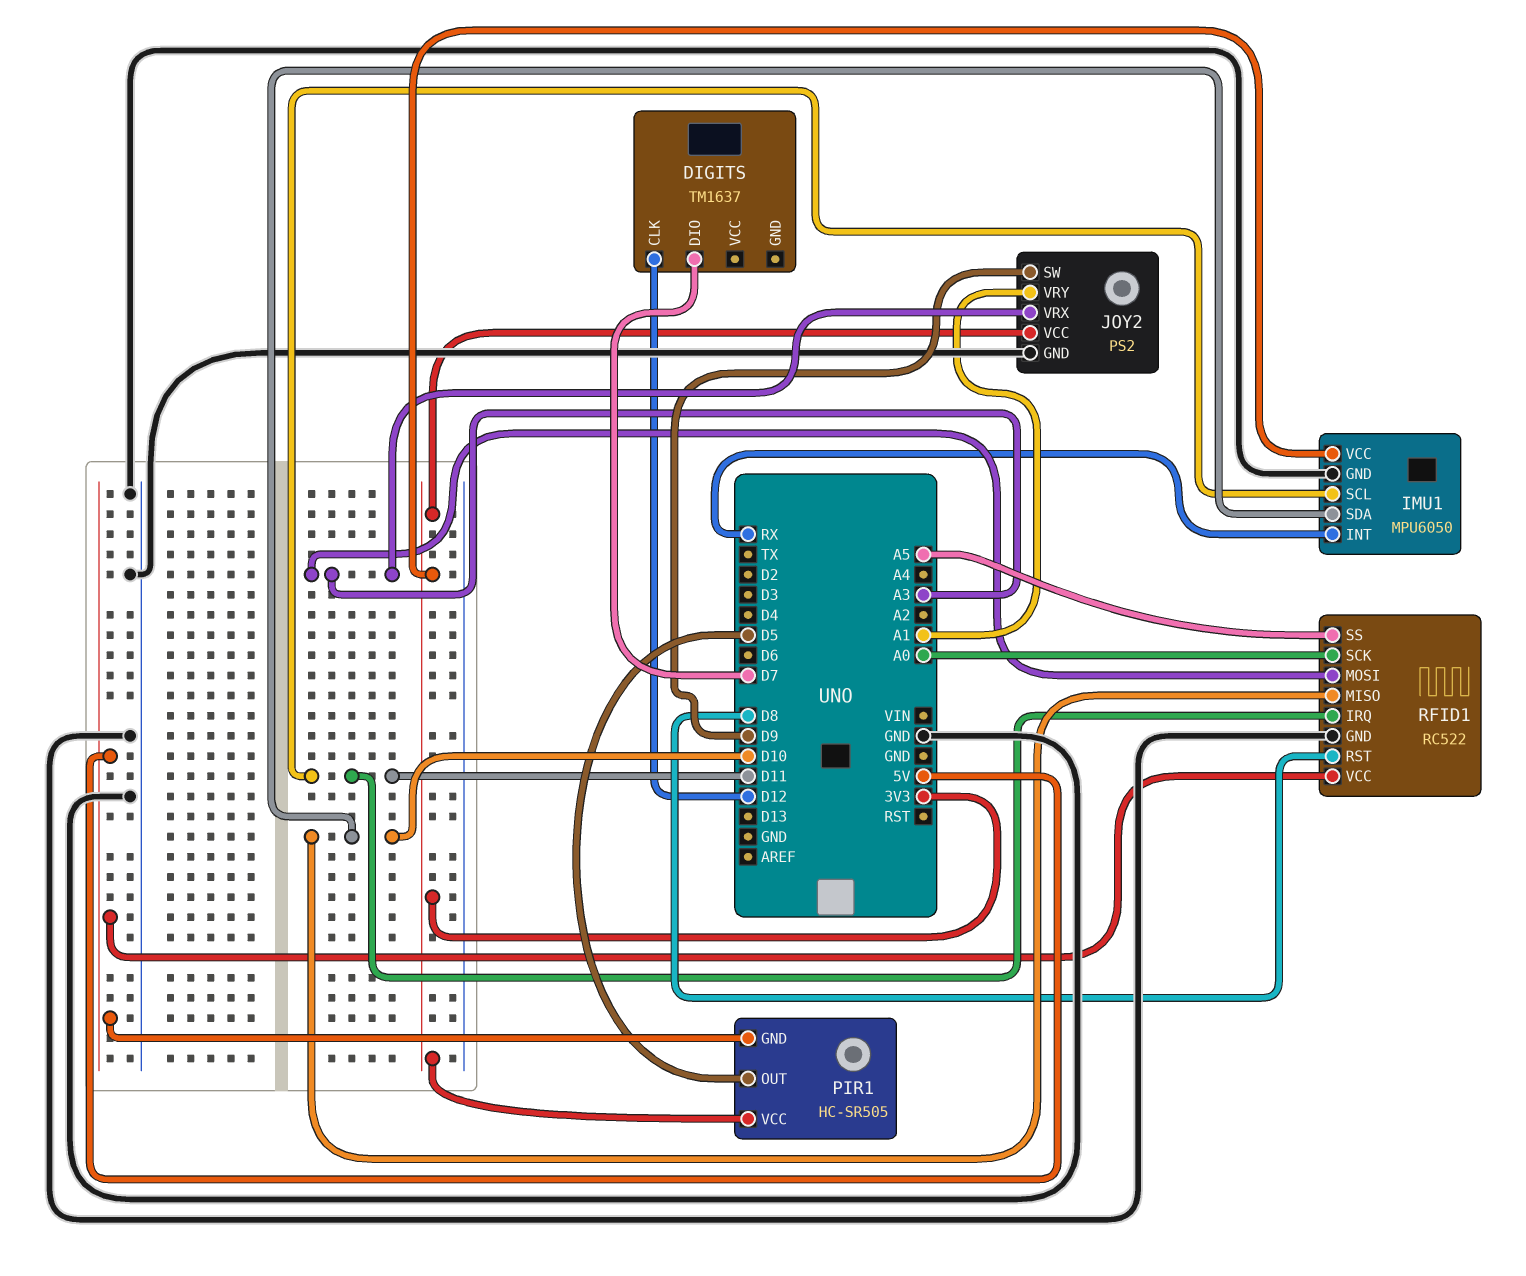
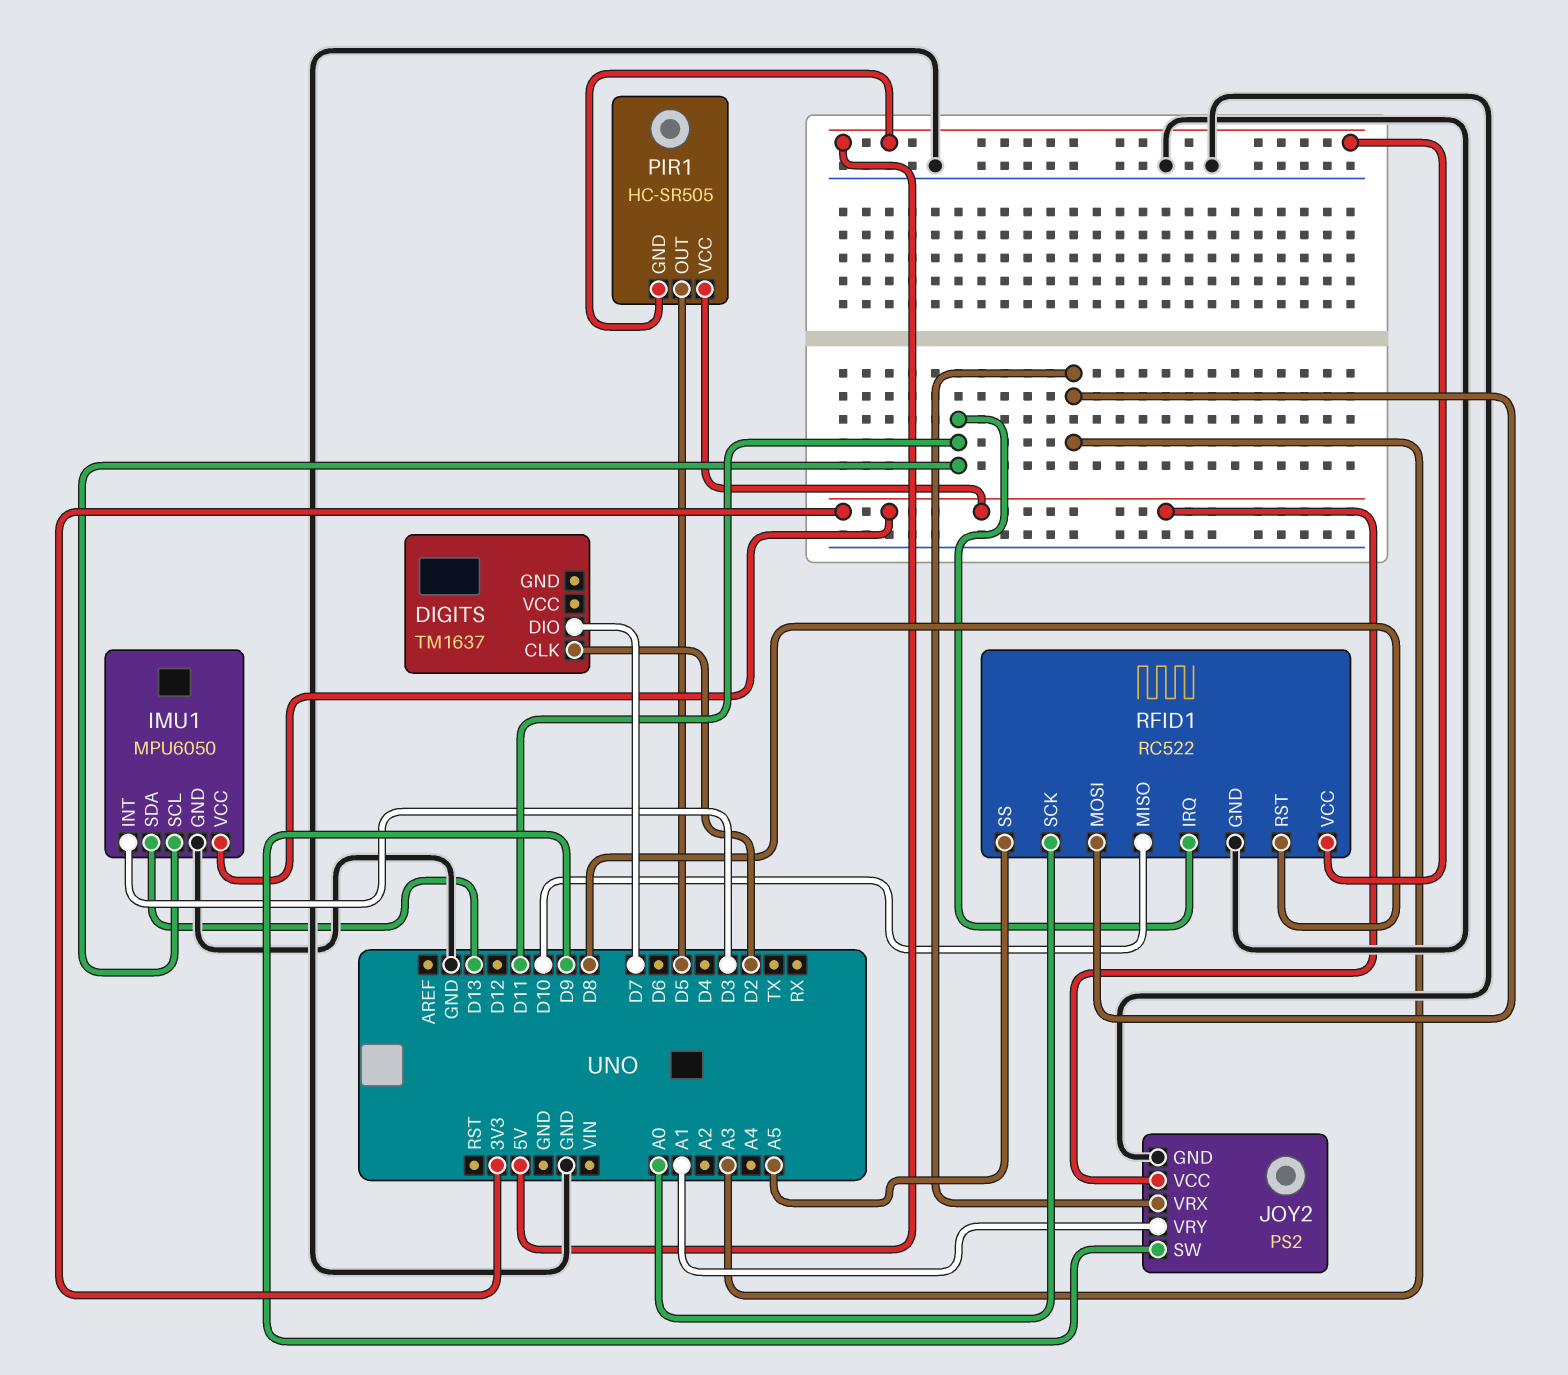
DIGITS pin CLK: D12 -> D2
IMU1 pin INT: RX -> D3
IMU1 pin SDA: D10 -> D13

